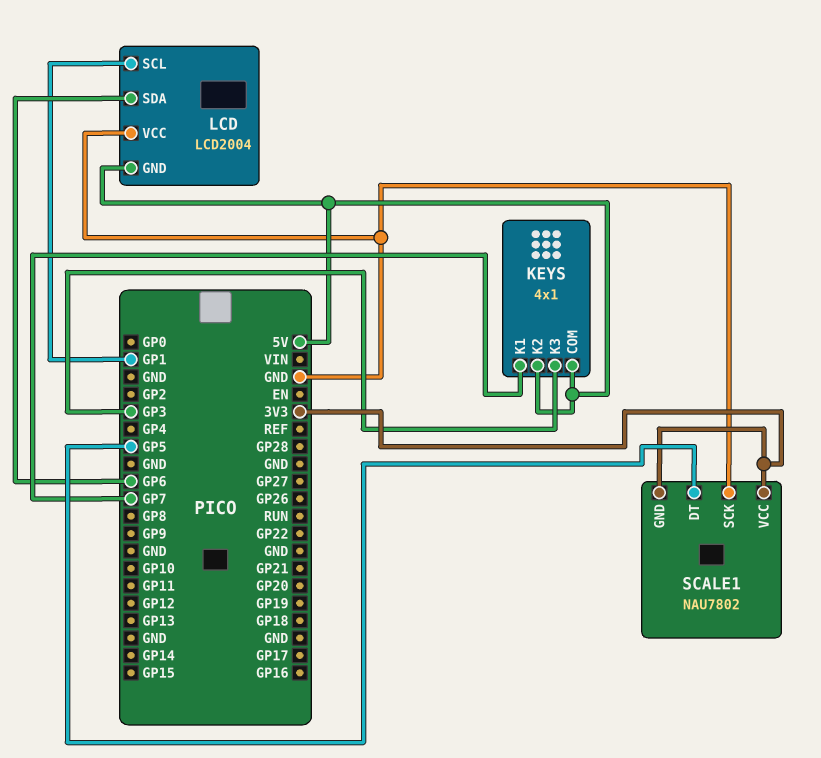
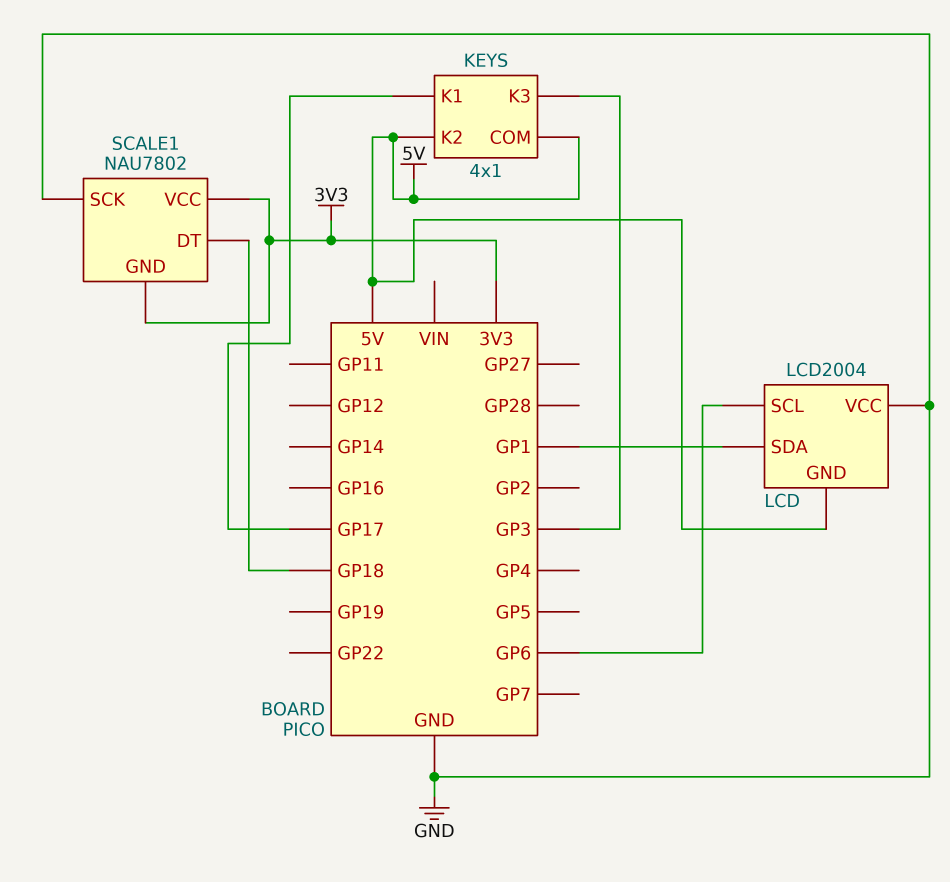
KEYS pin K1: GP7 -> GP17
LCD pin SCL: GP1 -> GP6
LCD pin SDA: GP6 -> GP1
SCALE1 pin DT: GP5 -> GP18

